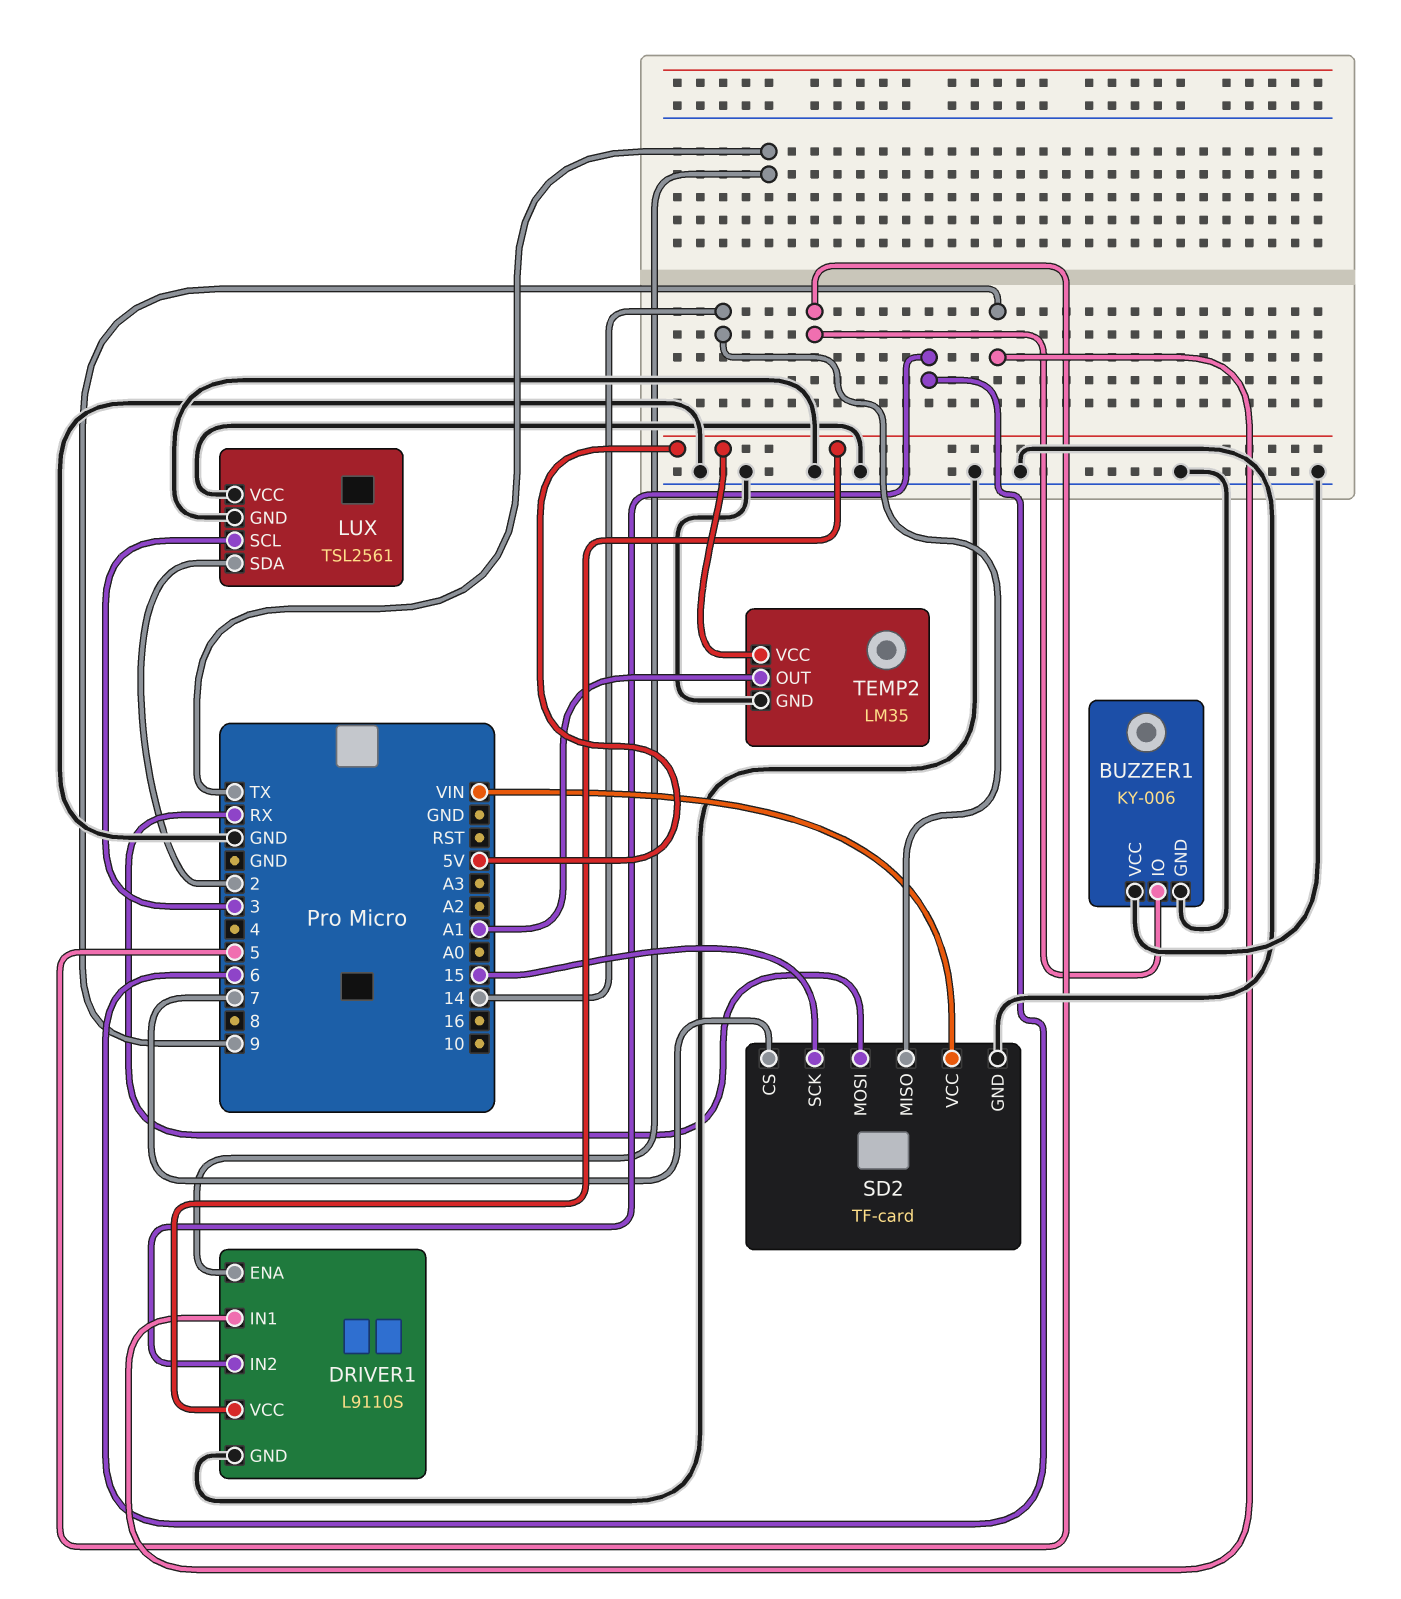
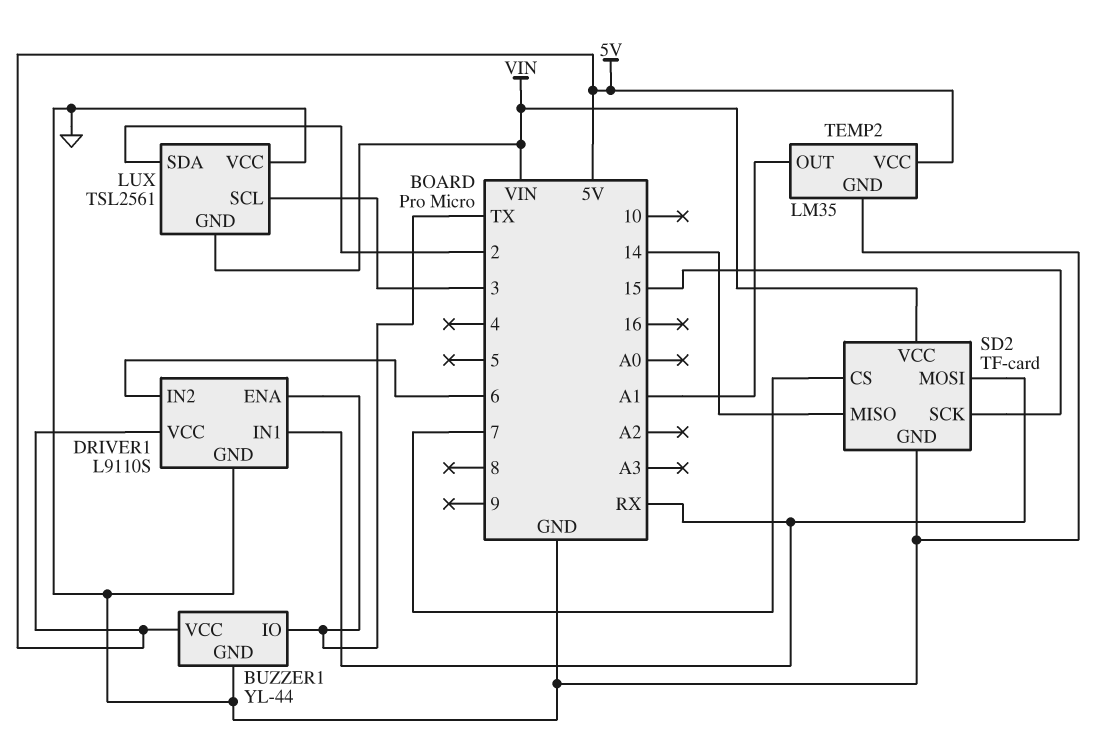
BUZZER1: KY-006 -> YL-44
BUZZER1 pin IO: 5 -> TX
BUZZER1 pin VCC: GND -> 5V
DRIVER1 pin IN1: 9 -> RX
LUX pin GND: GND -> VIN

